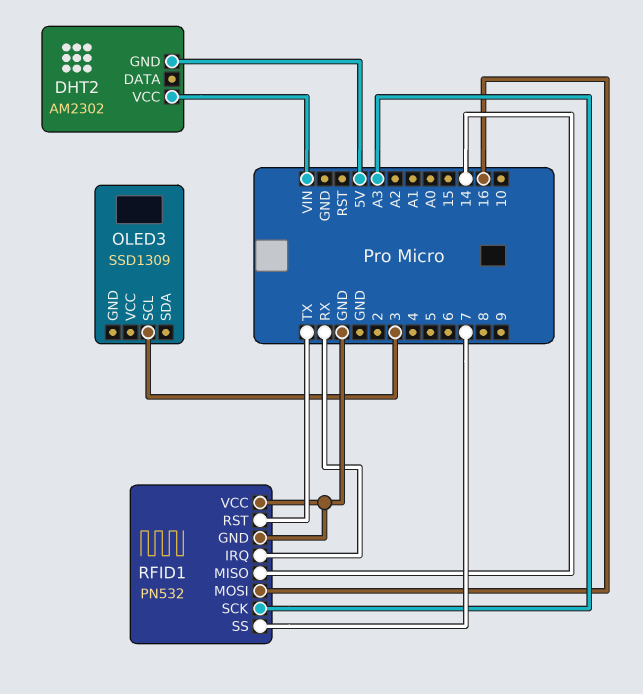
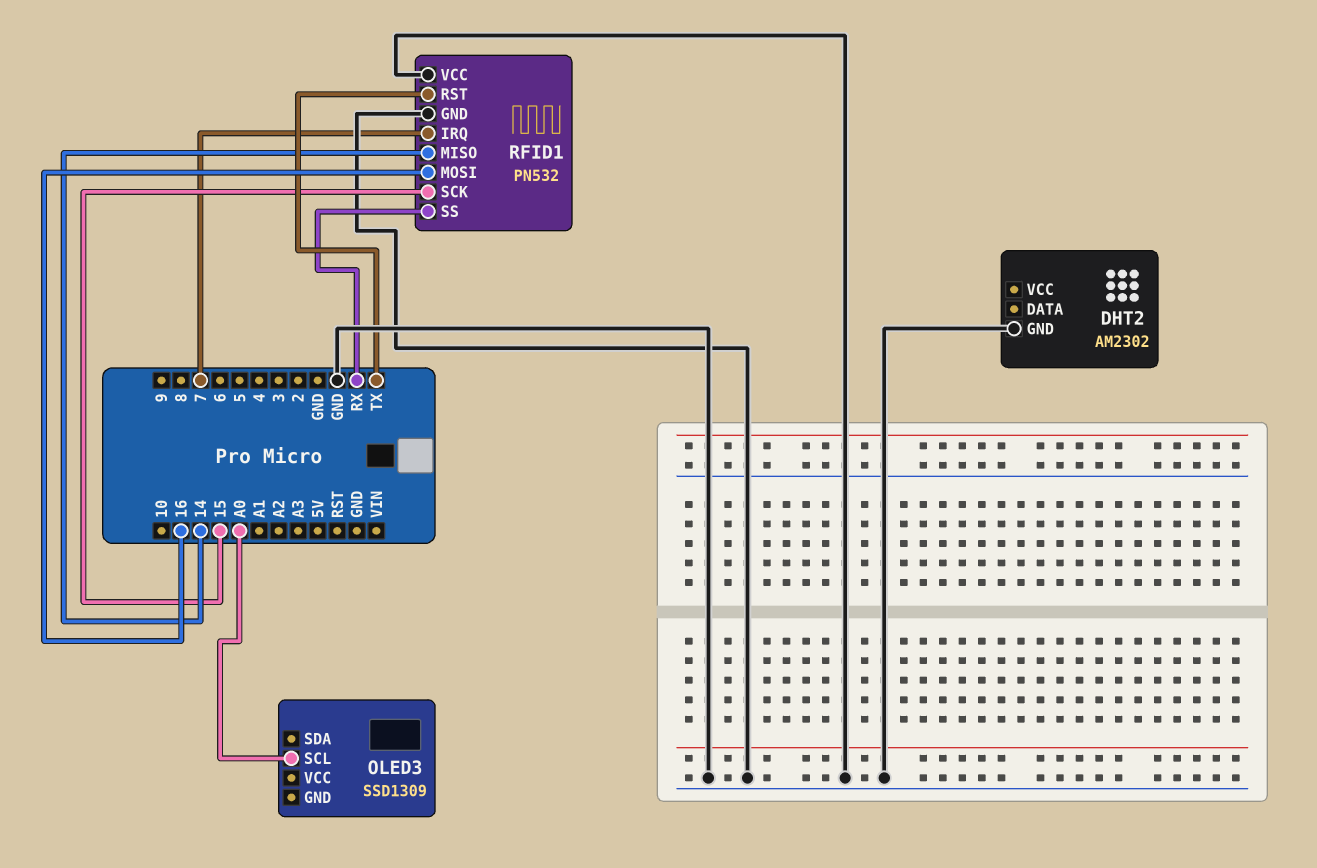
DHT2 pin GND: 5V -> GND
DHT2 pin VCC: VIN -> none
OLED3 pin SCL: 3 -> A0
RFID1 pin IRQ: RX -> 7
RFID1 pin SCK: A3 -> 15
RFID1 pin SS: 7 -> RX

